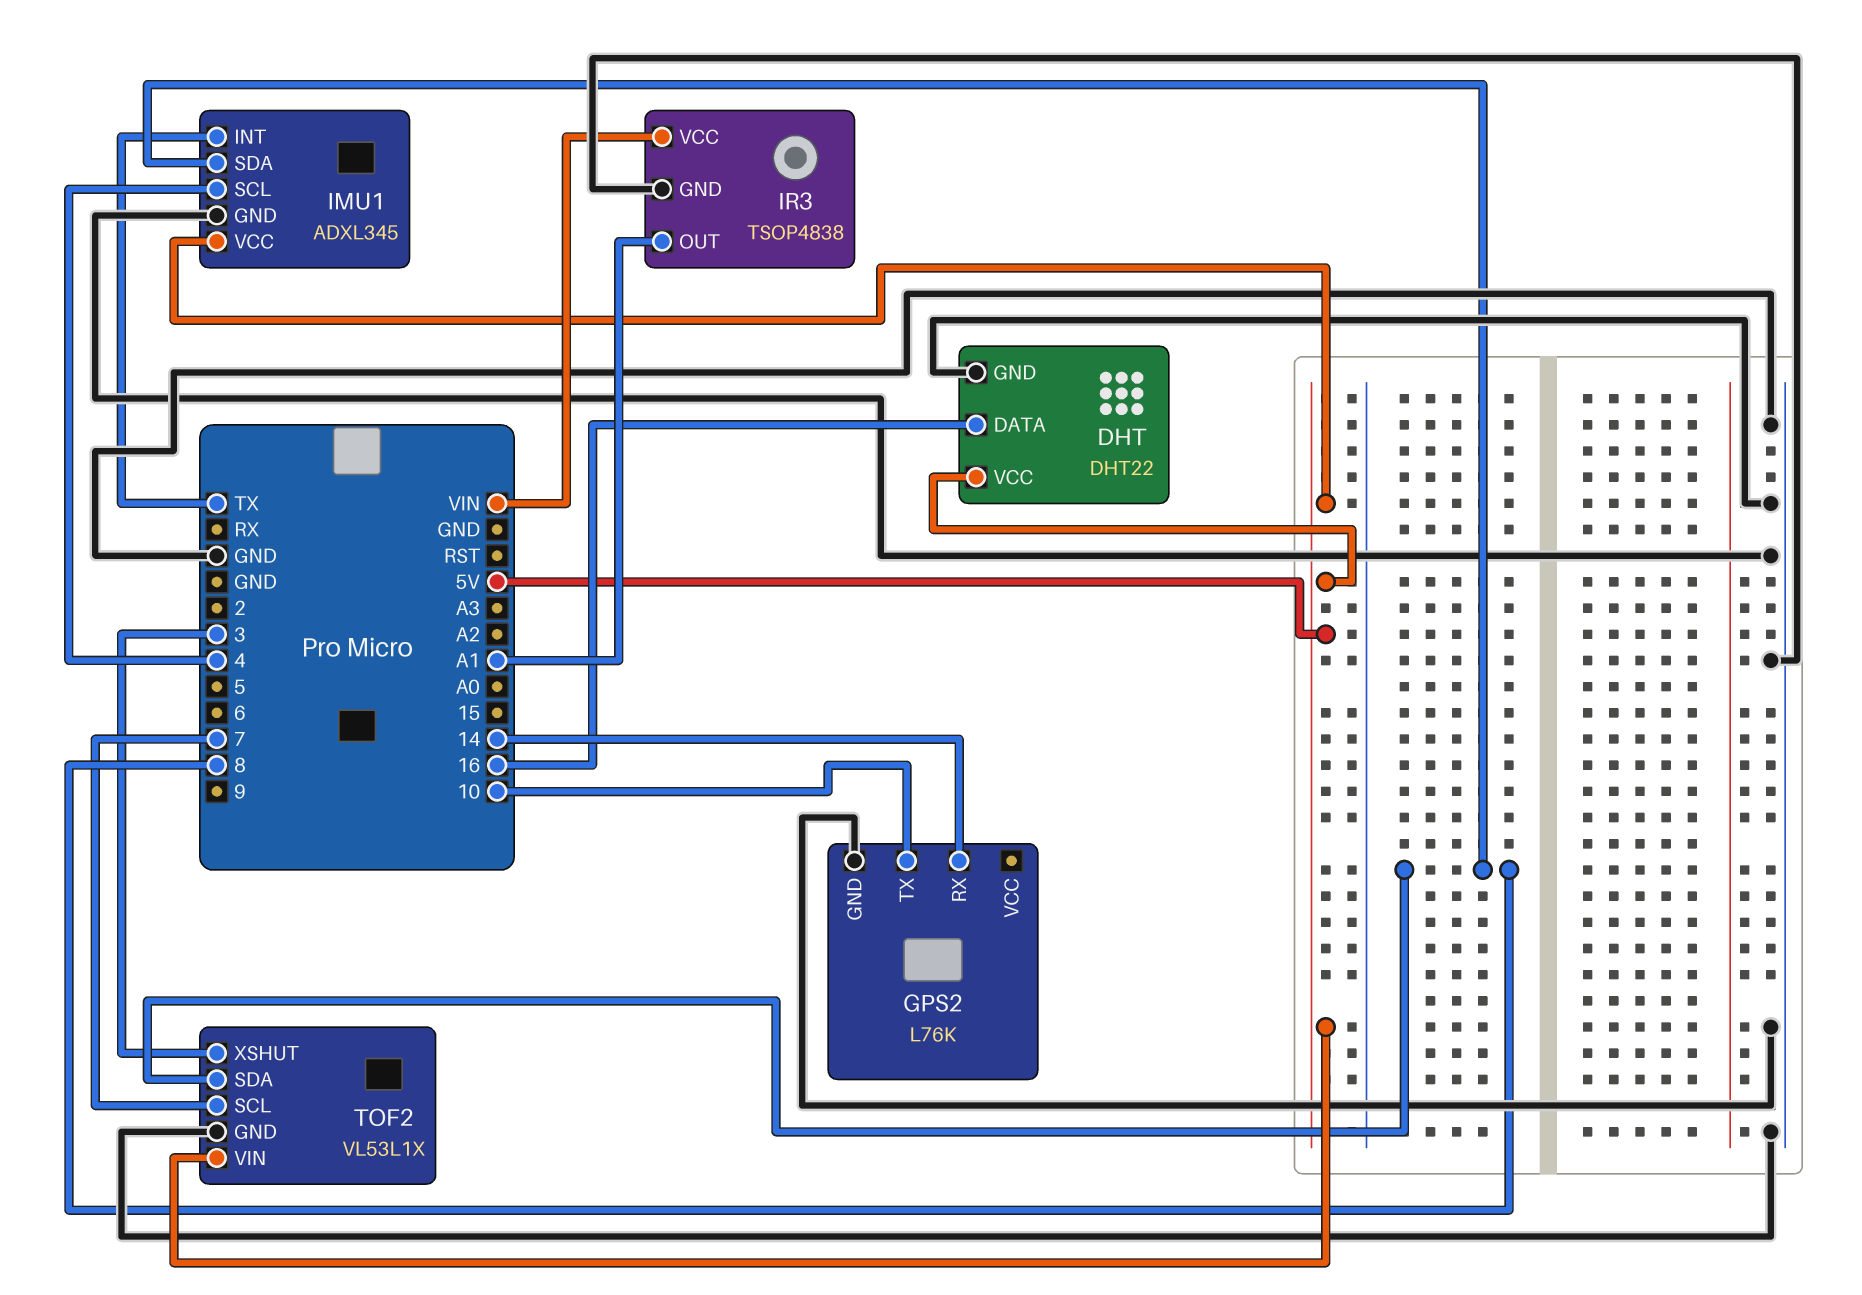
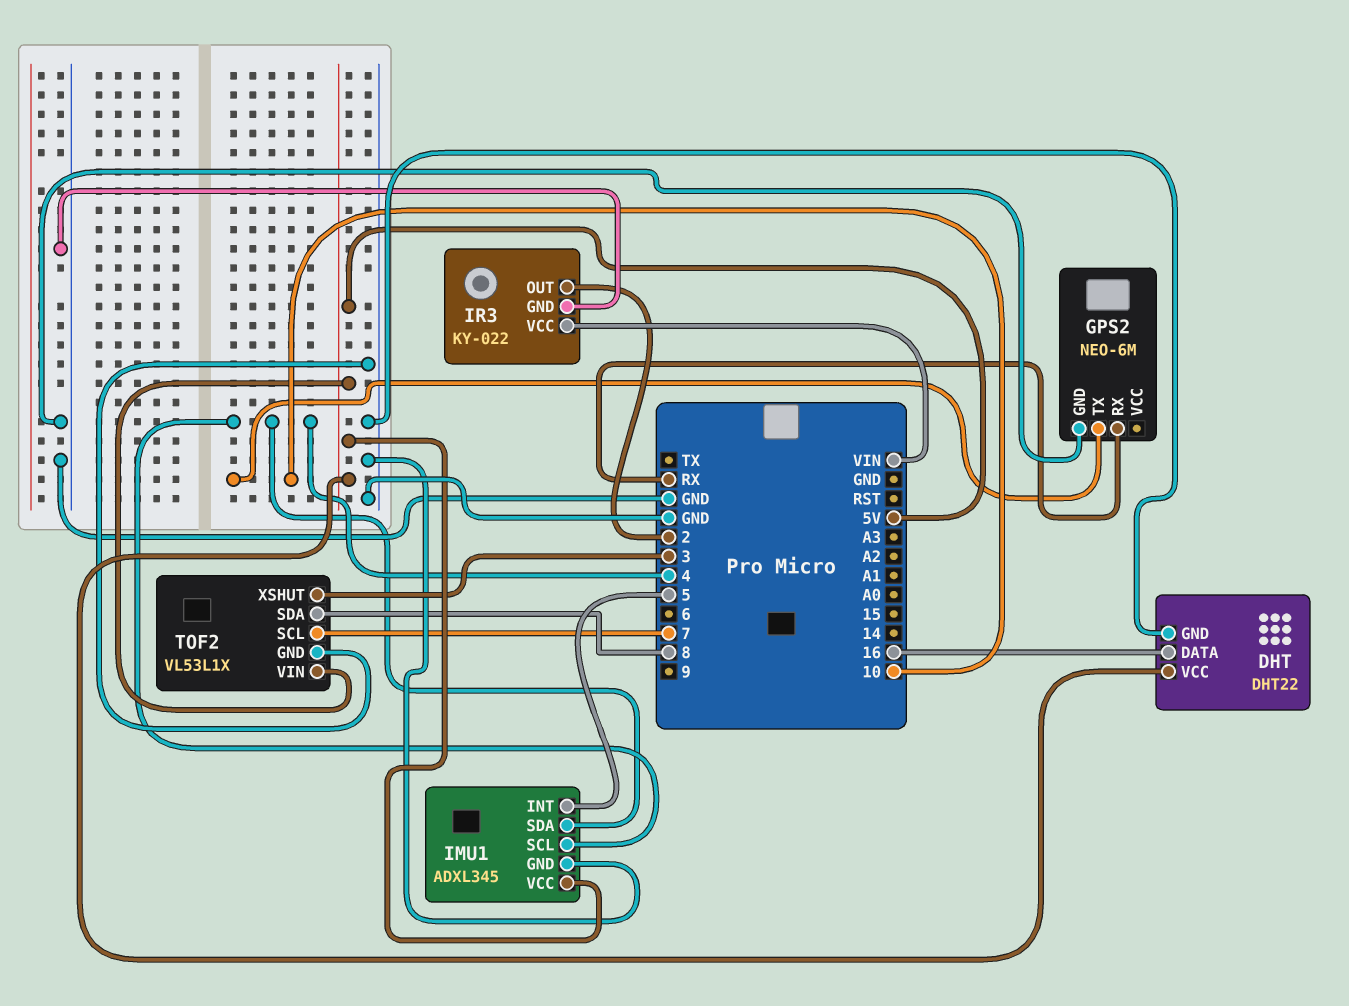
GPS2: L76K -> NEO-6M
GPS2 pin RX: 14 -> RX
IMU1 pin INT: TX -> 5
IMU1 pin SDA: 8 -> 4
IR3: TSOP4838 -> KY-022
IR3 pin OUT: A1 -> 2

